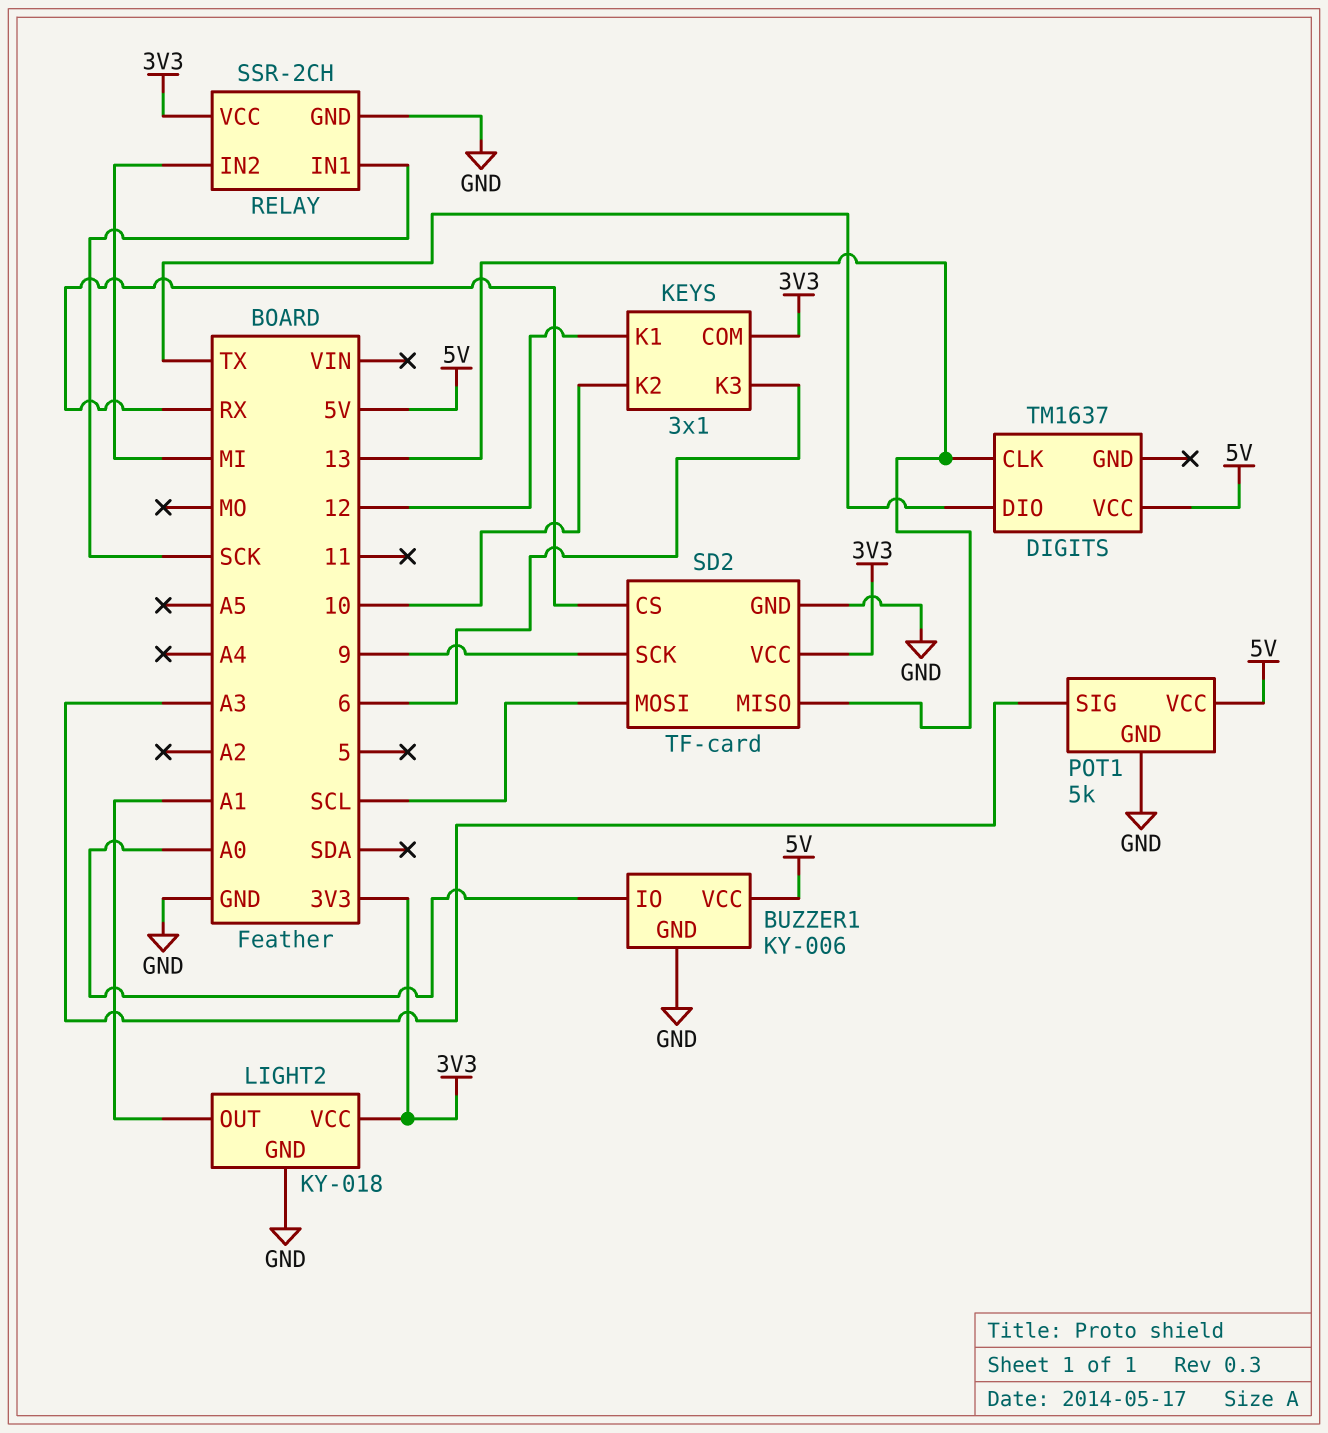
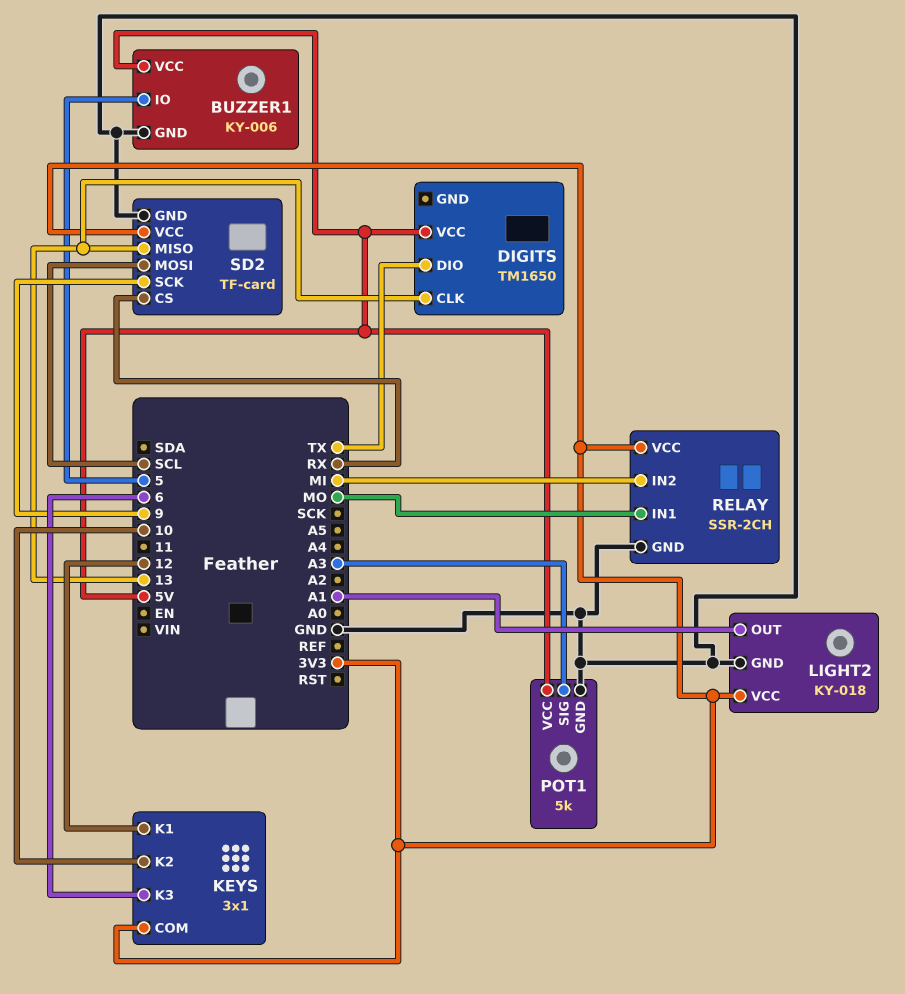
BUZZER1 pin IO: A0 -> 5
DIGITS: TM1637 -> TM1650
RELAY pin IN1: SCK -> MO

